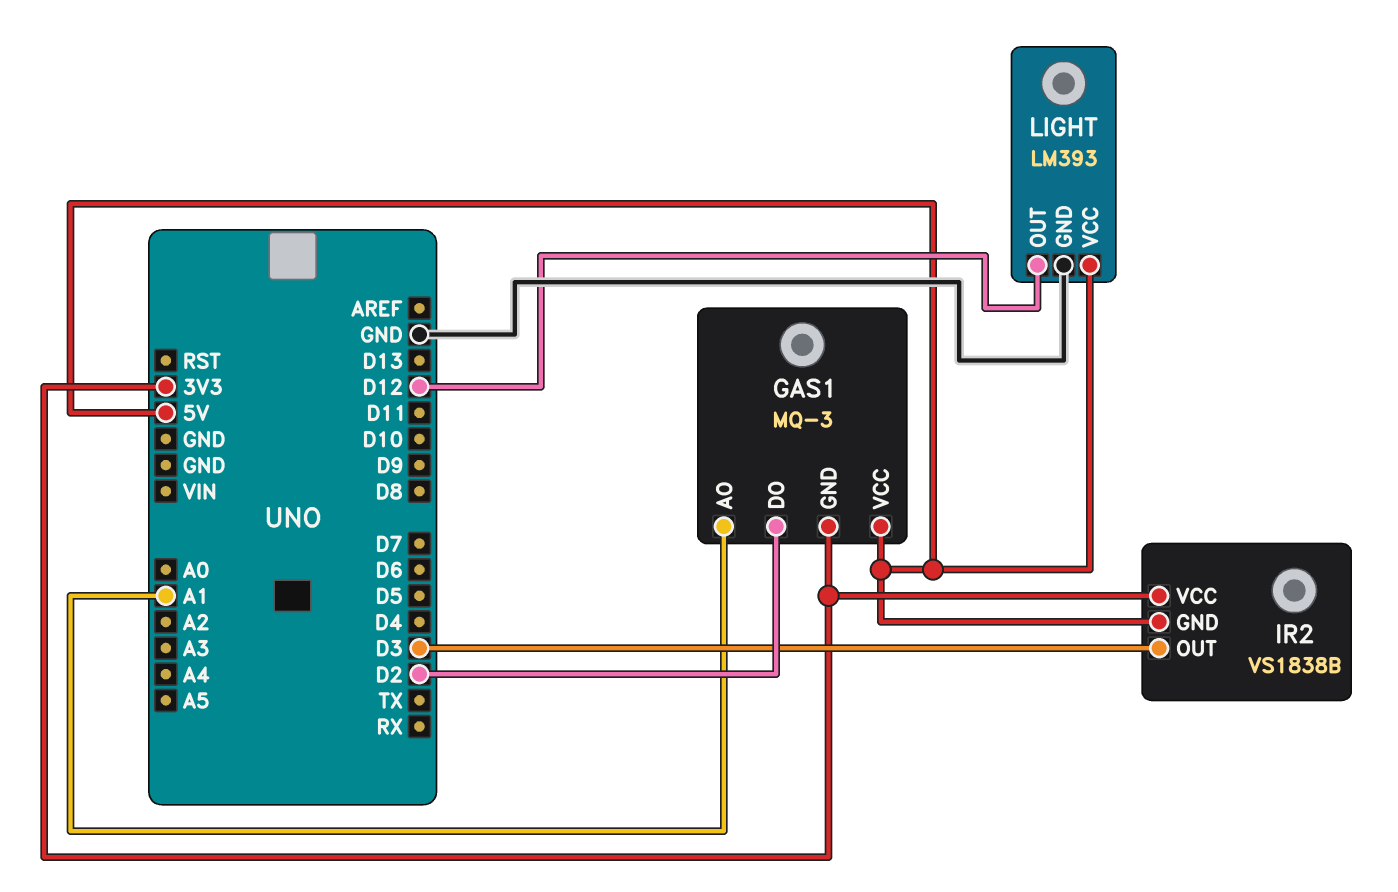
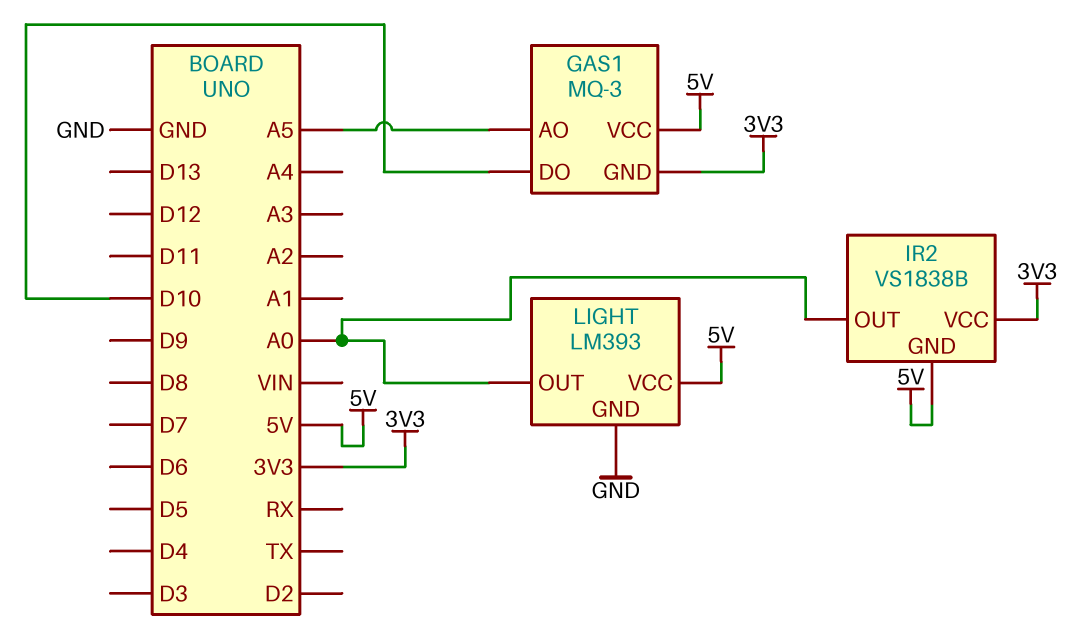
GAS1 pin AO: A1 -> A5
GAS1 pin DO: D2 -> D10
IR2 pin OUT: D3 -> A0
LIGHT pin OUT: D12 -> A0

